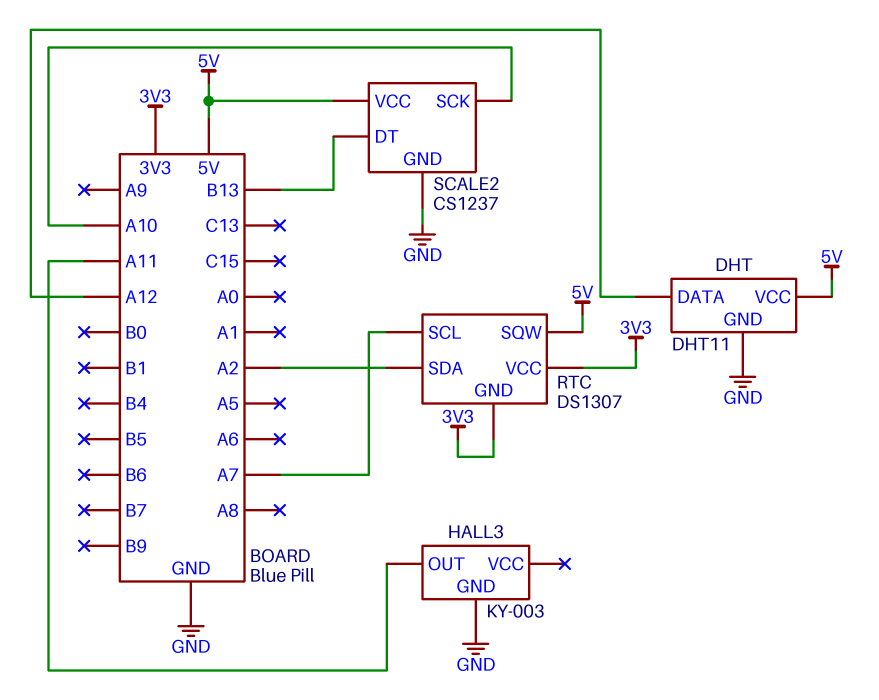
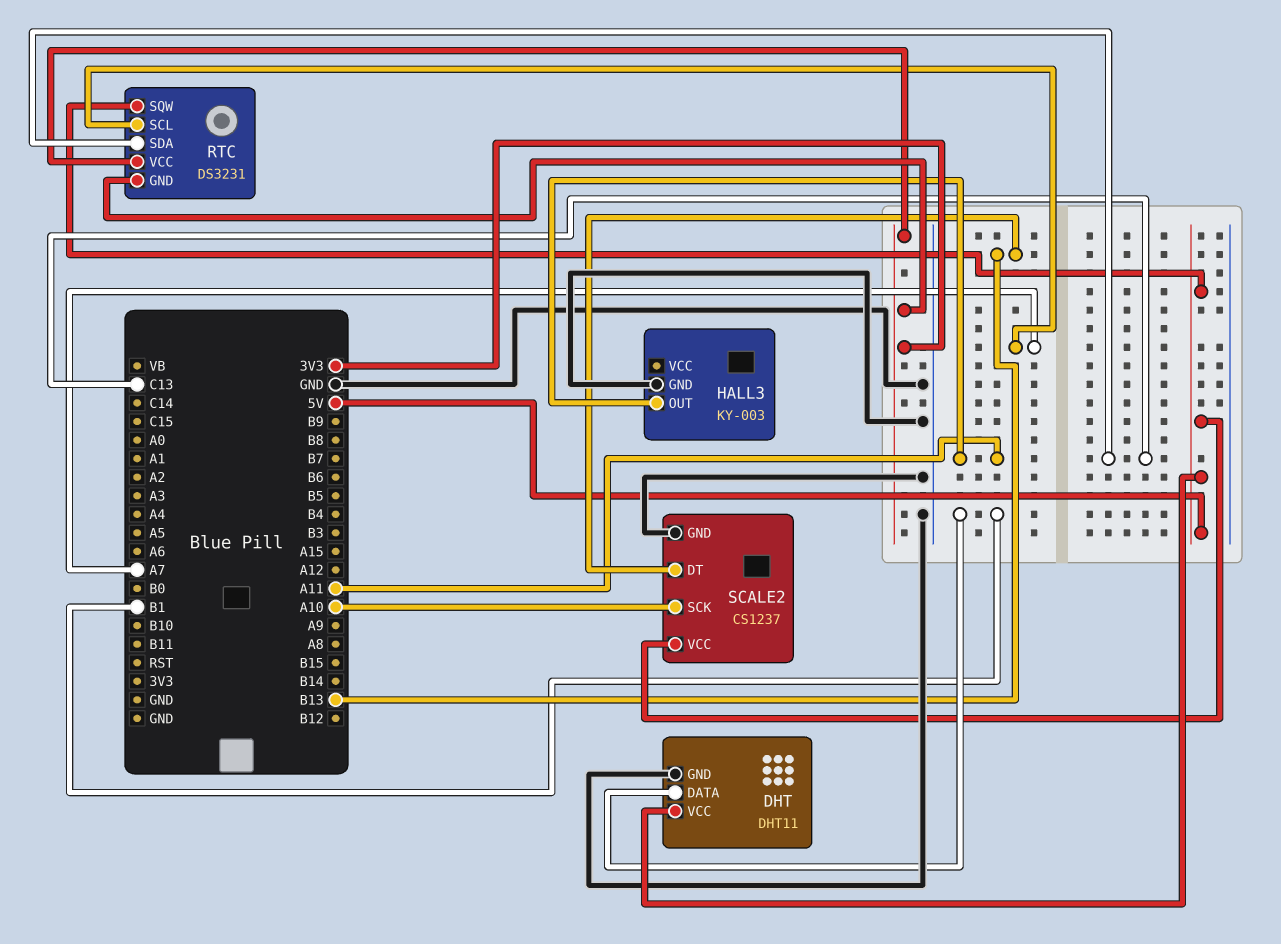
DHT pin DATA: A12 -> B1
RTC: DS1307 -> DS3231
RTC pin SDA: A2 -> C13

